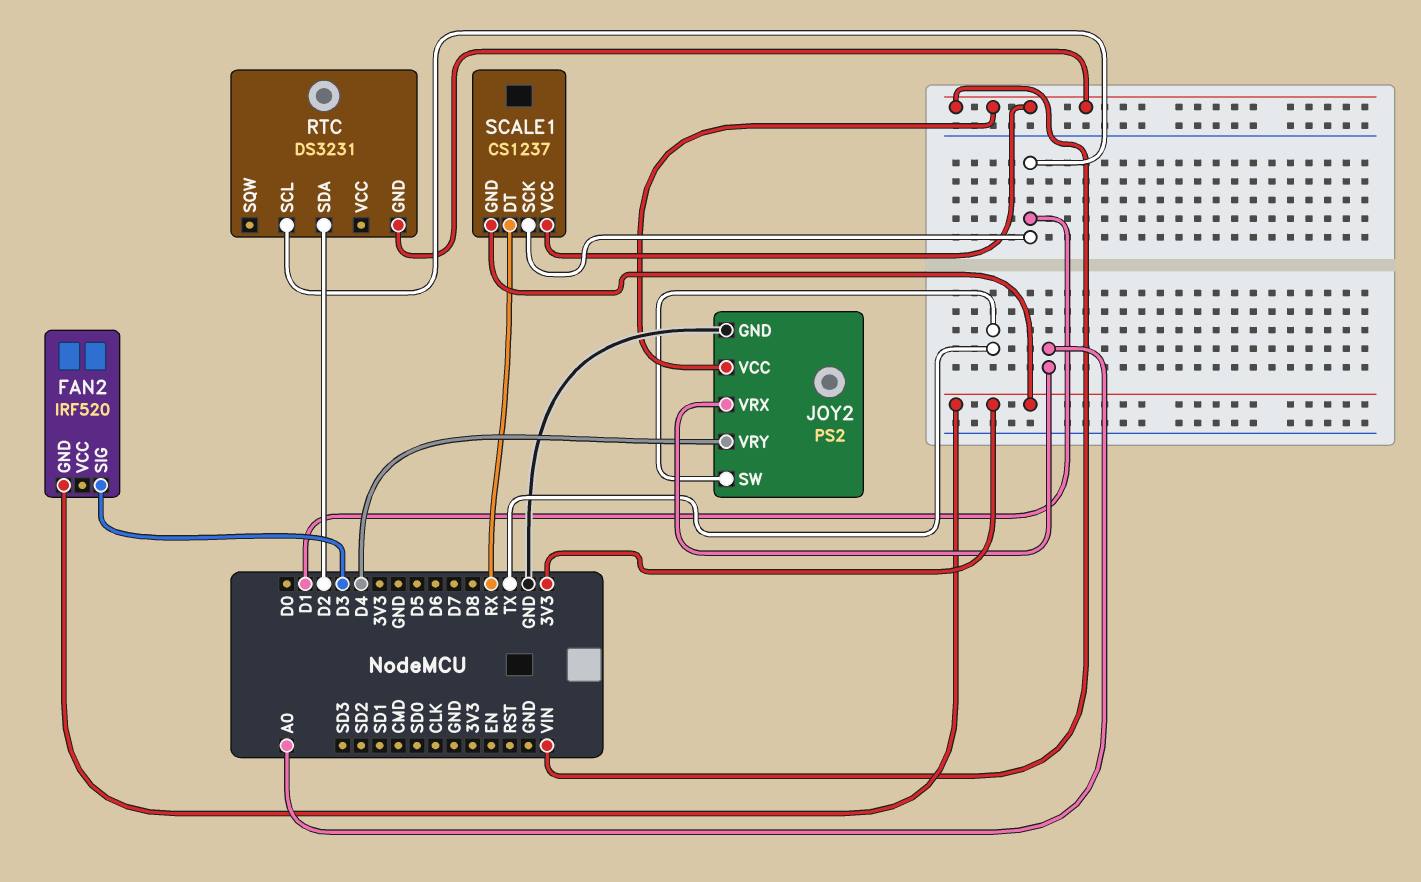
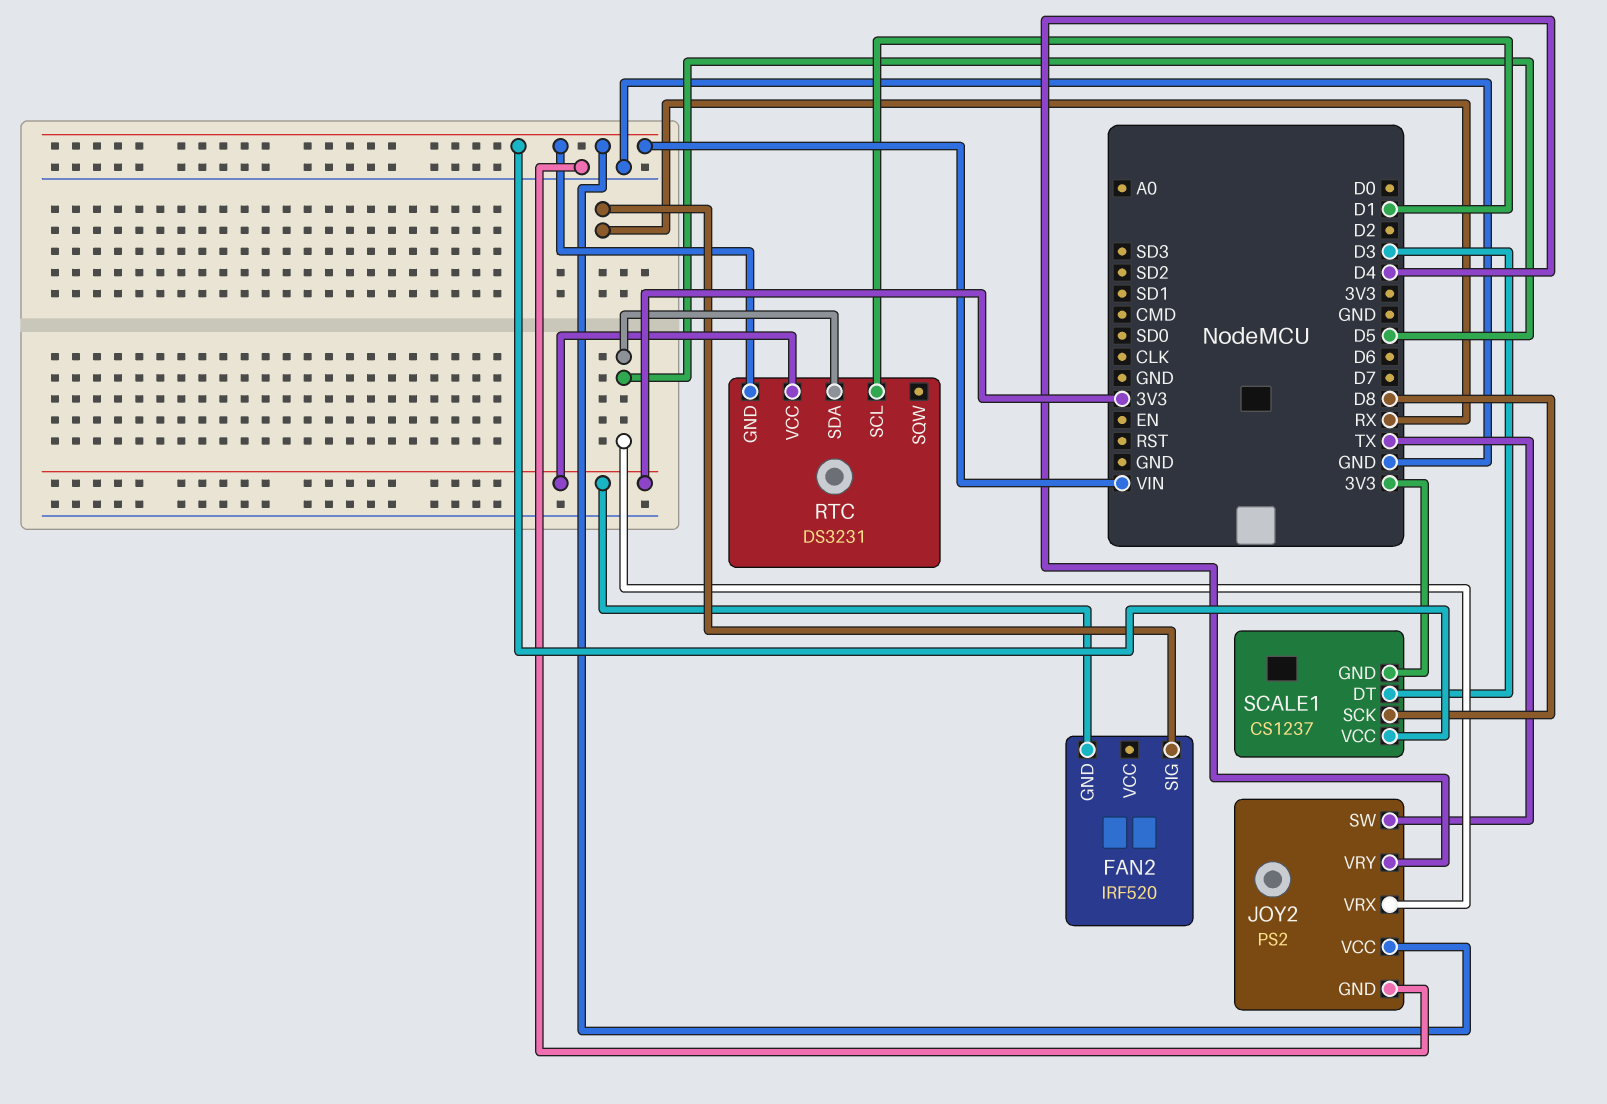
FAN2 pin SIG: D3 -> RX
JOY2 pin VRX: A0 -> D5
RTC pin SDA: D2 -> D5
RTC pin VCC: none -> 3V3
SCALE1 pin DT: RX -> D3
SCALE1 pin SCK: D1 -> D8

